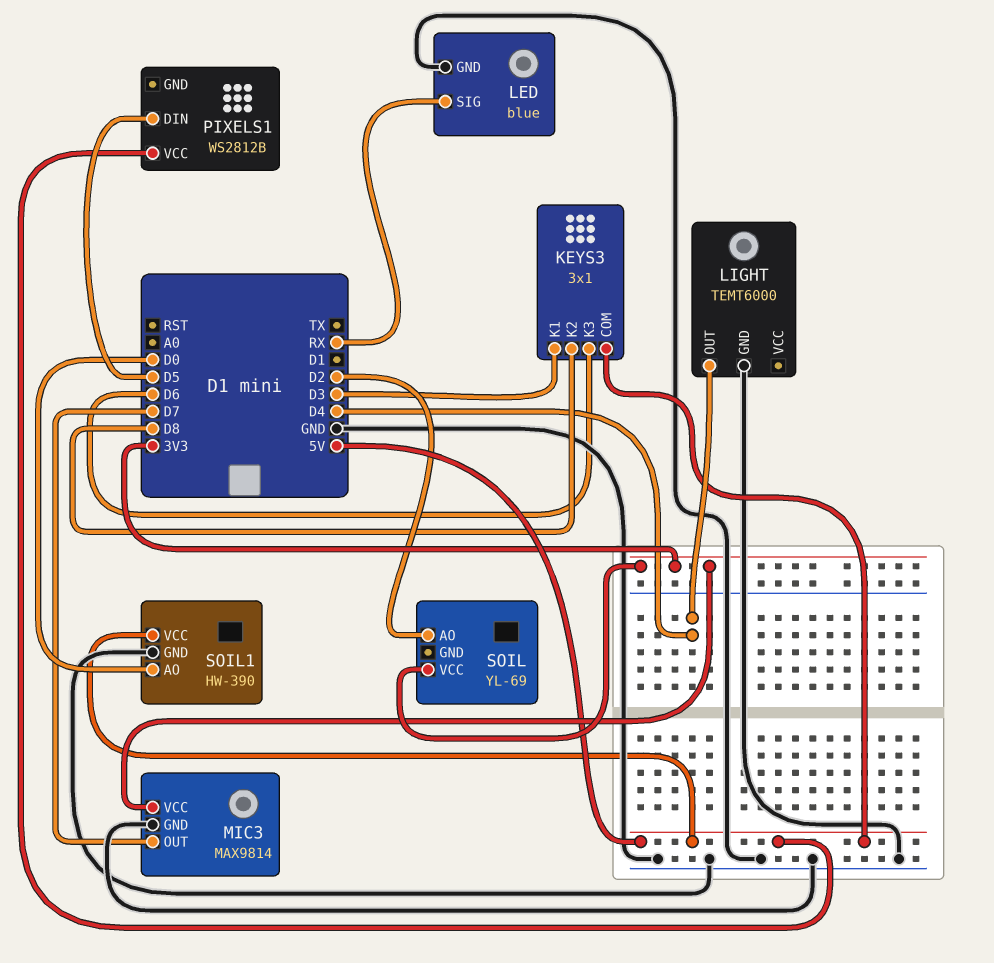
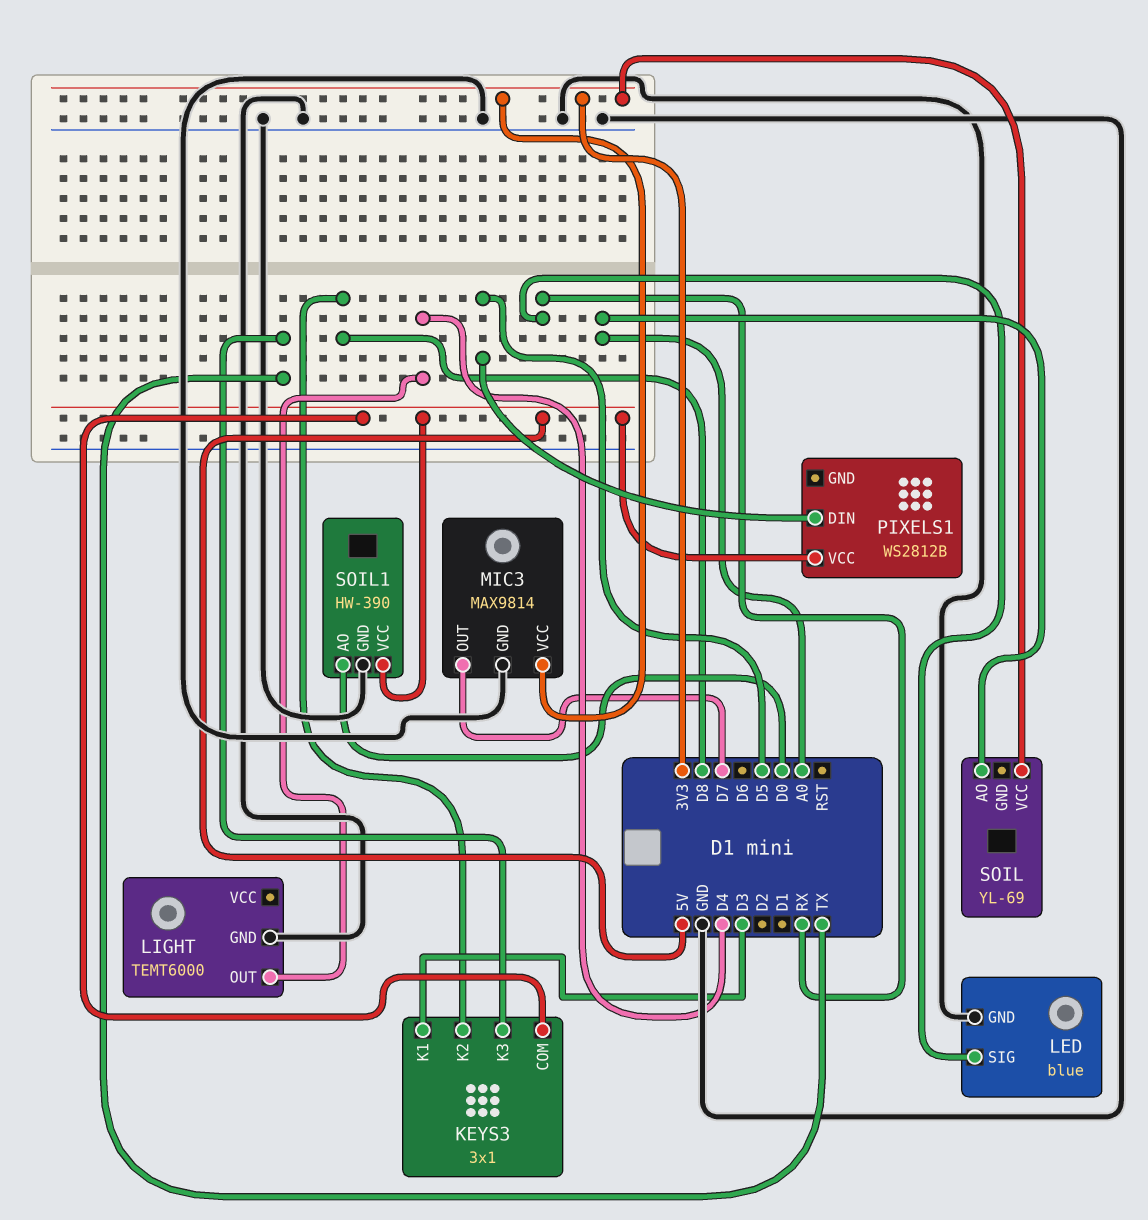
KEYS3 pin K3: D6 -> TX
SOIL pin AO: D2 -> A0

